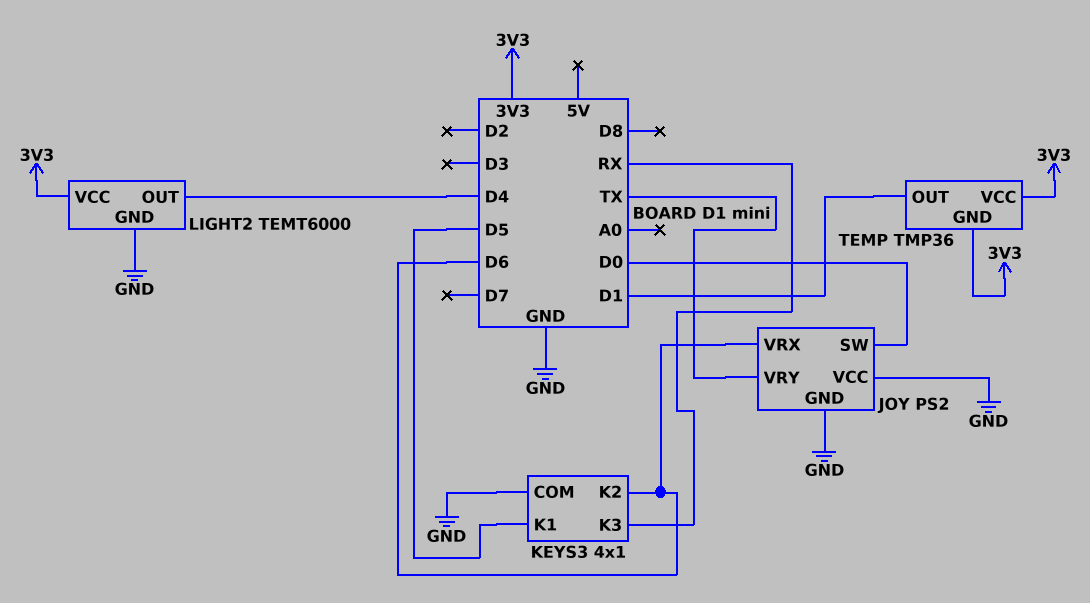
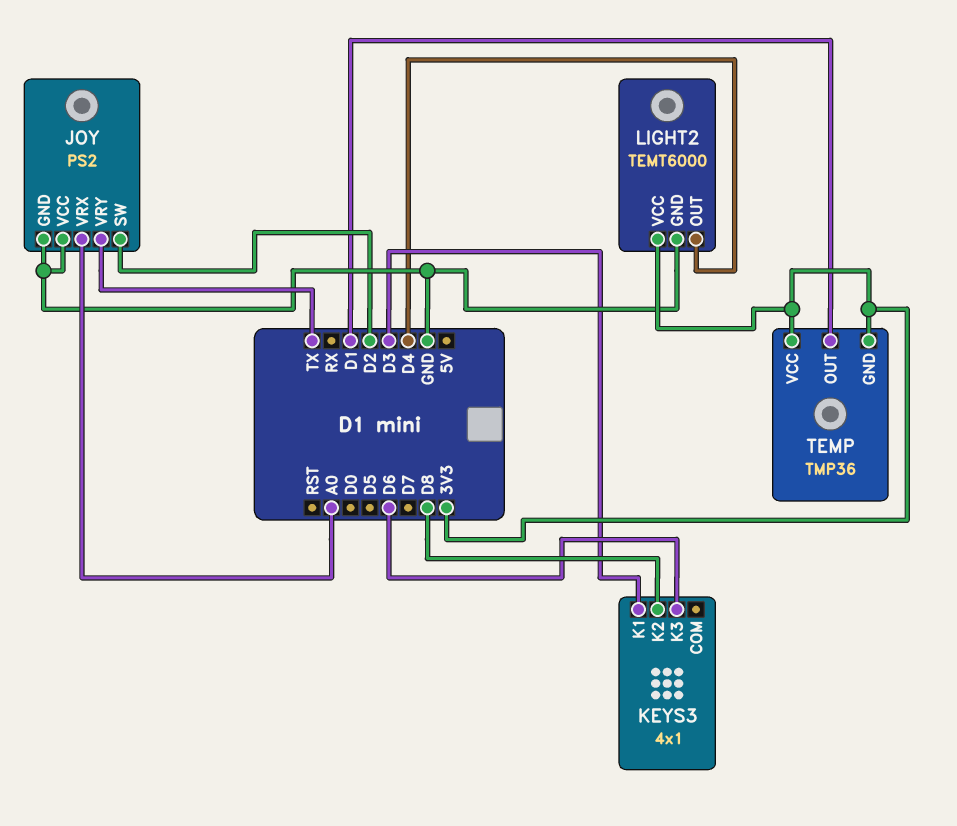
JOY pin SW: D0 -> D2
JOY pin VRX: D6 -> A0
KEYS3 pin COM: GND -> none
KEYS3 pin K1: D5 -> D3
KEYS3 pin K2: D6 -> D8
KEYS3 pin K3: RX -> D6

